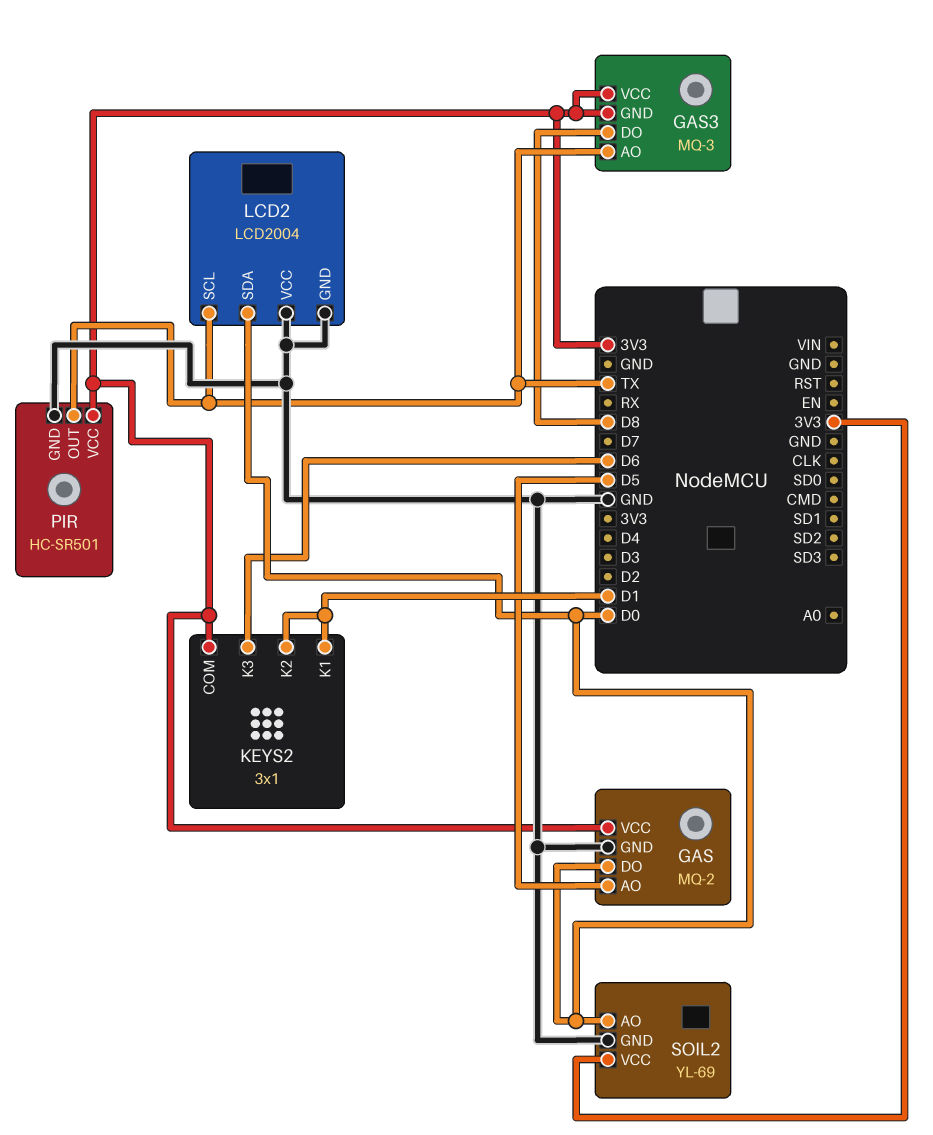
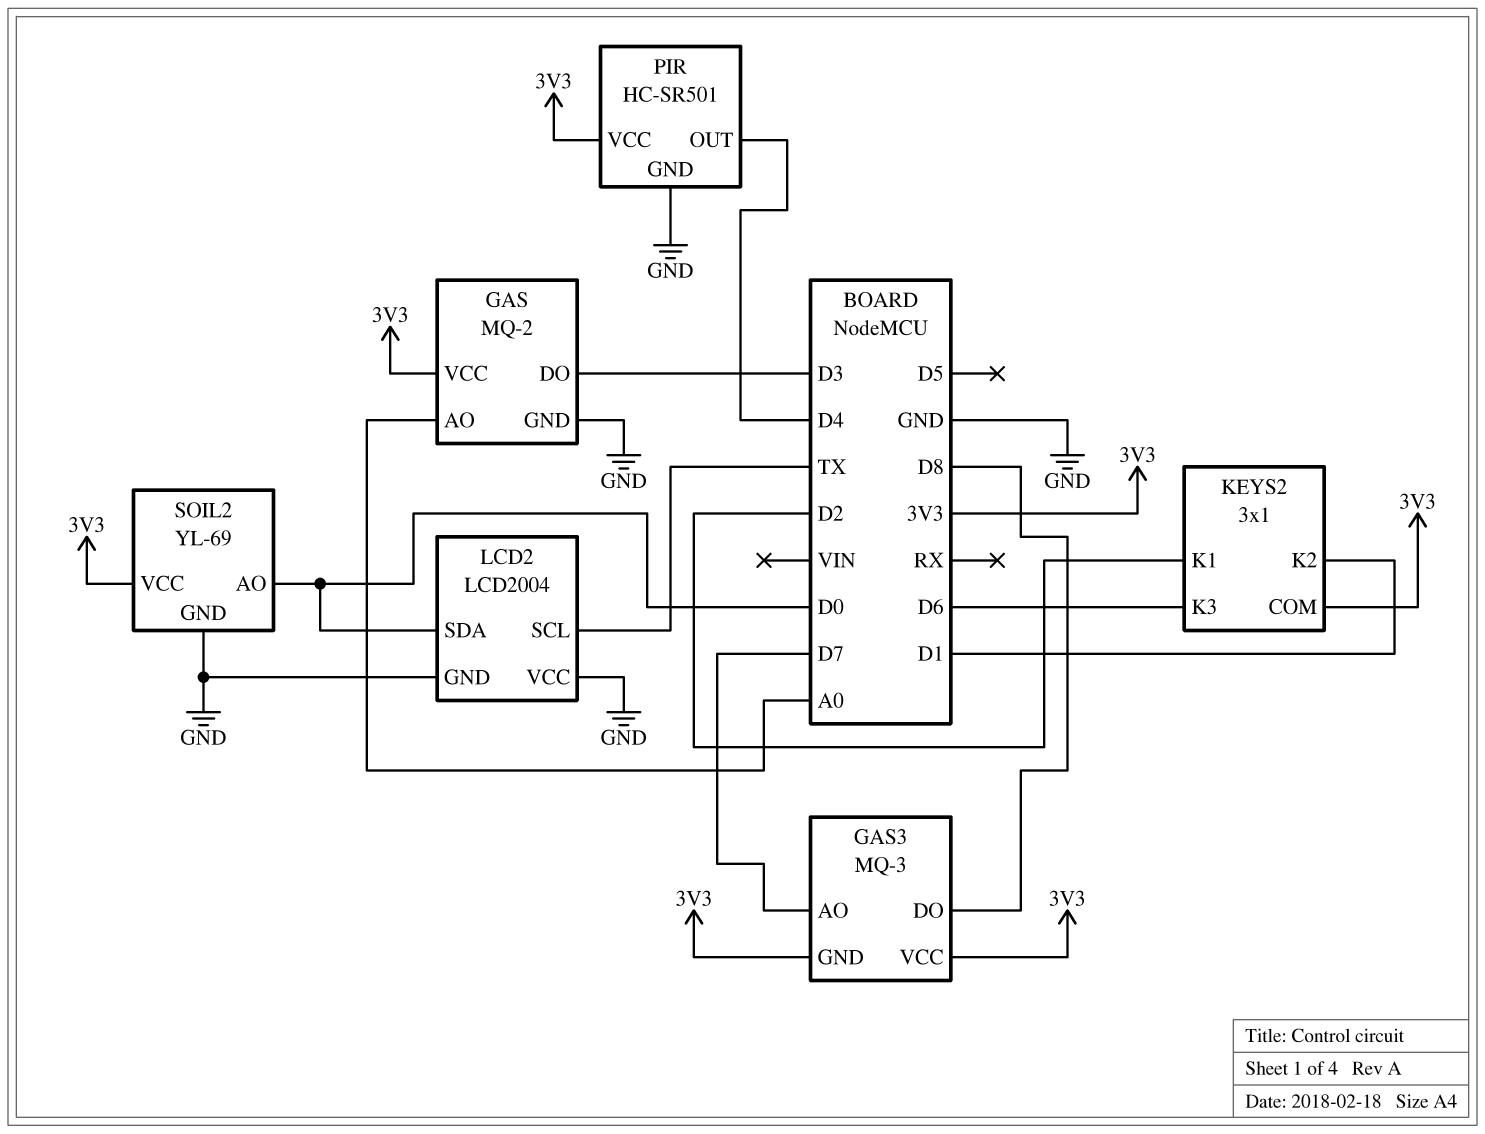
GAS pin AO: D5 -> A0
GAS pin DO: D0 -> D3
GAS3 pin AO: TX -> D7
KEYS2 pin K1: D1 -> D2
PIR pin OUT: TX -> D4

